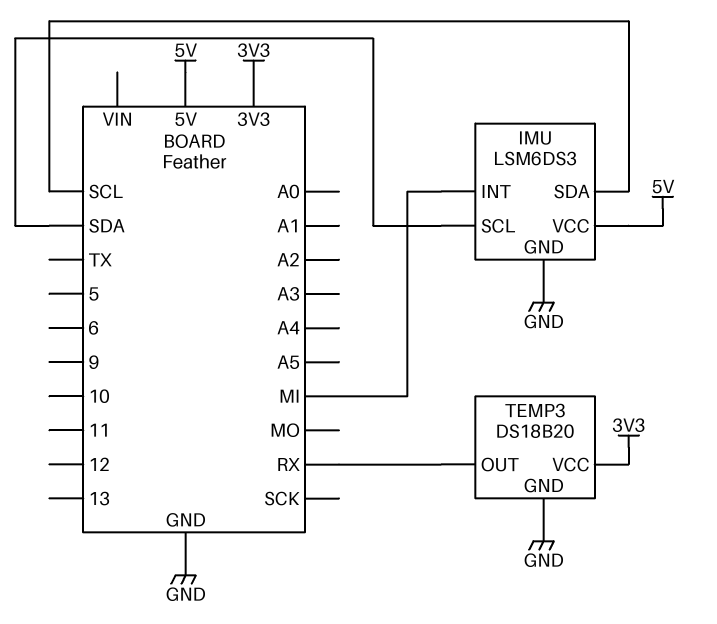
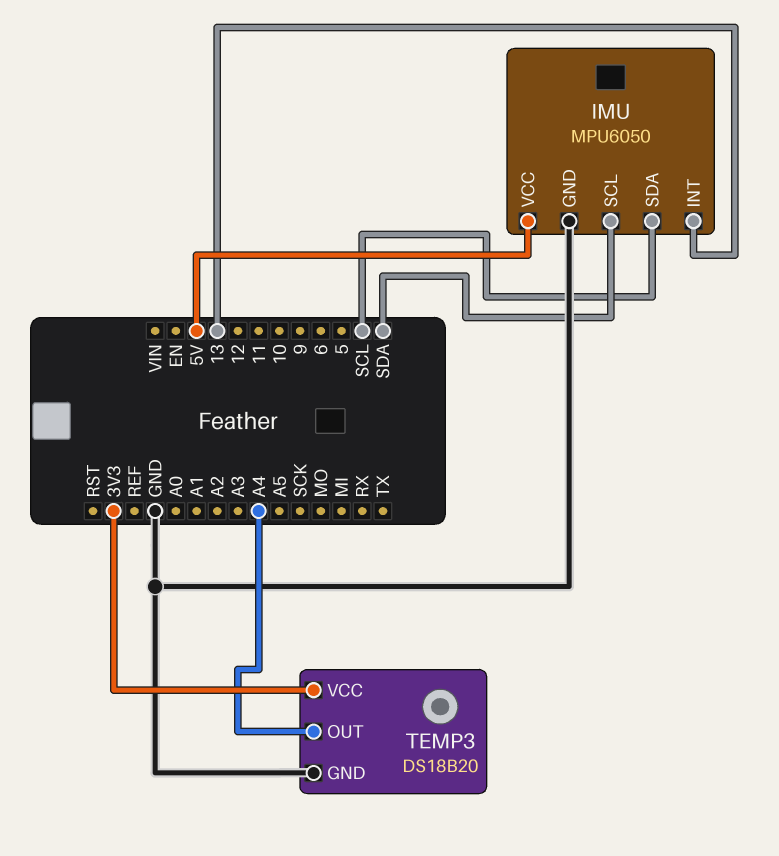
IMU: LSM6DS3 -> MPU6050
IMU pin INT: MI -> 13
TEMP3 pin OUT: RX -> A4

